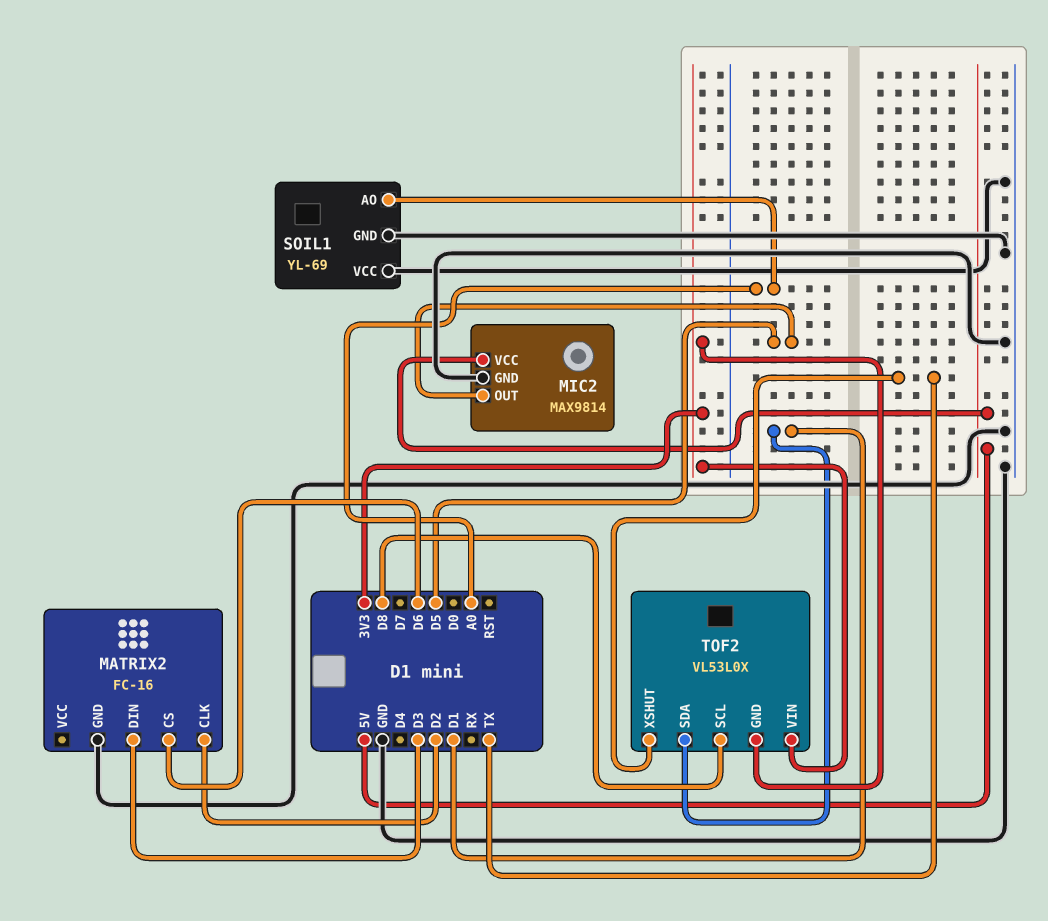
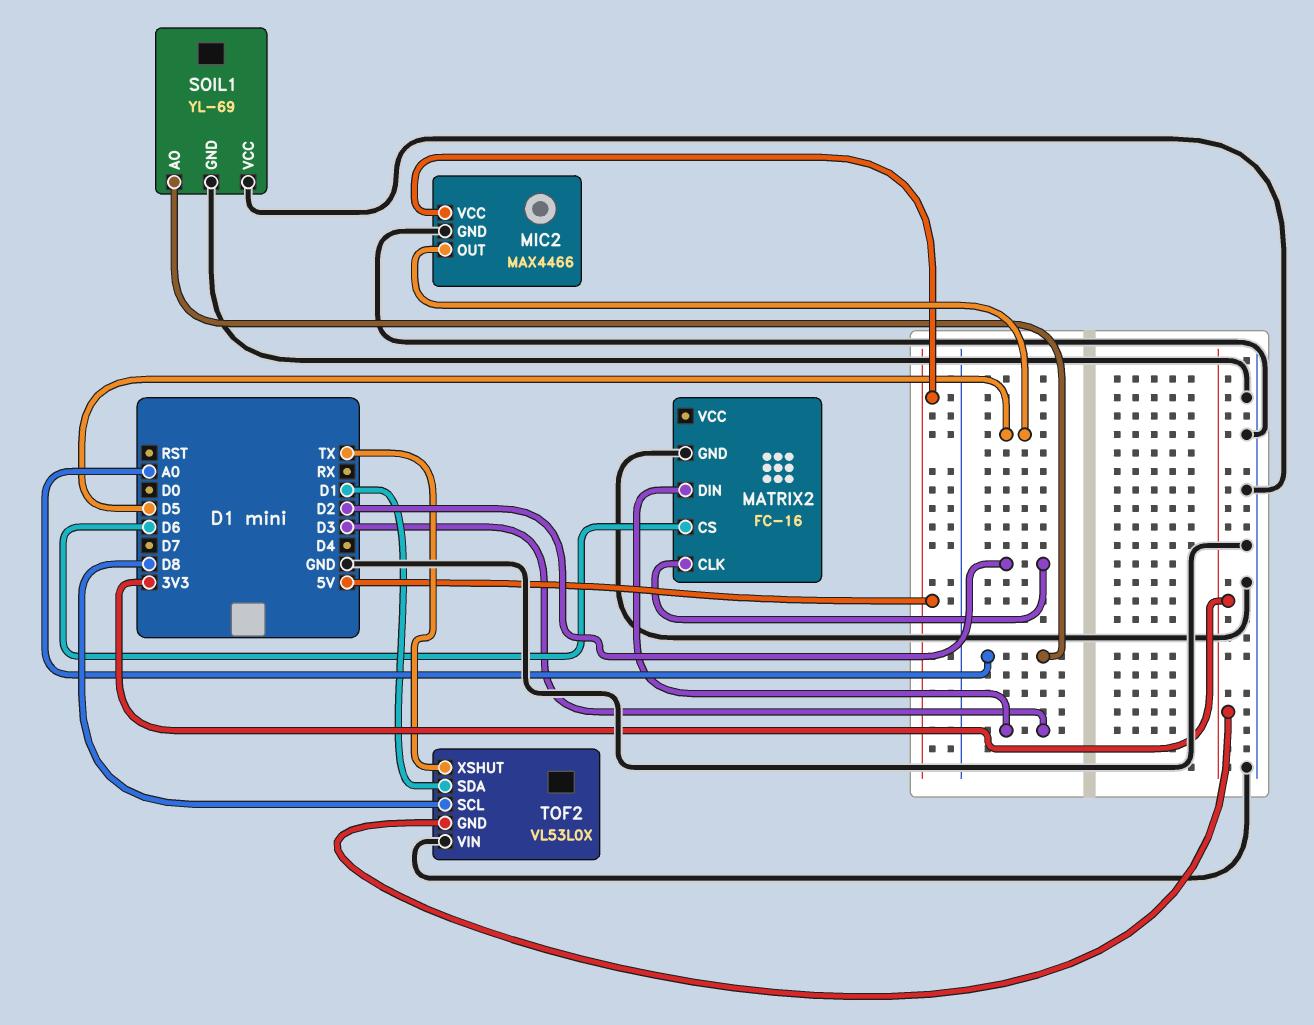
MIC2: MAX9814 -> MAX4466
TOF2 pin VIN: 3V3 -> GND

